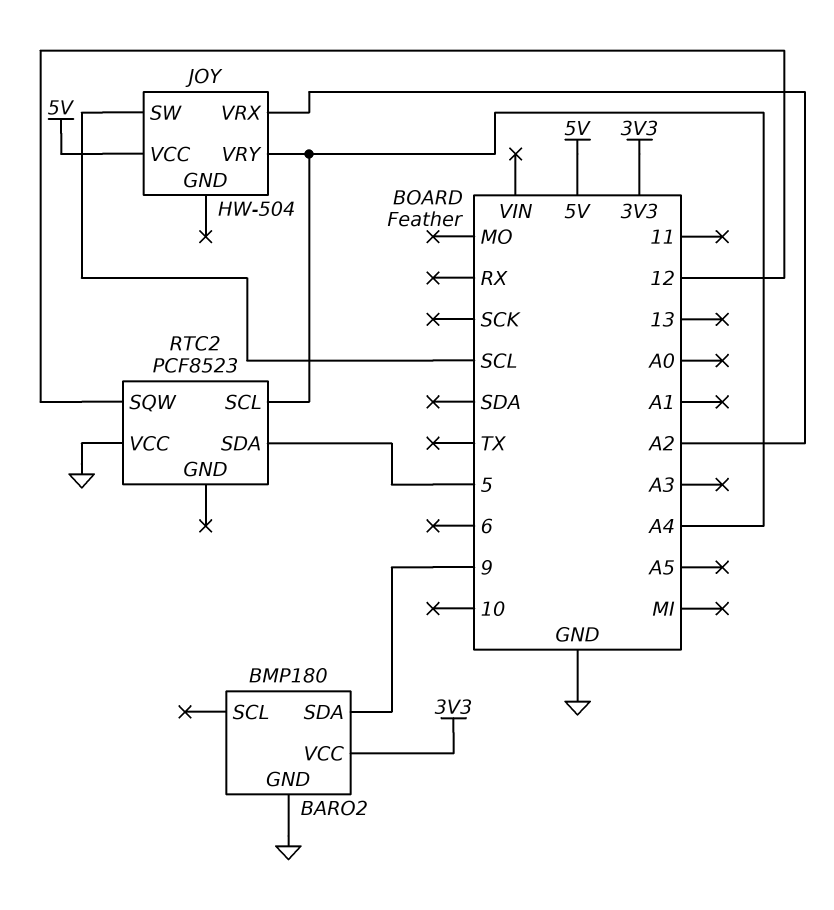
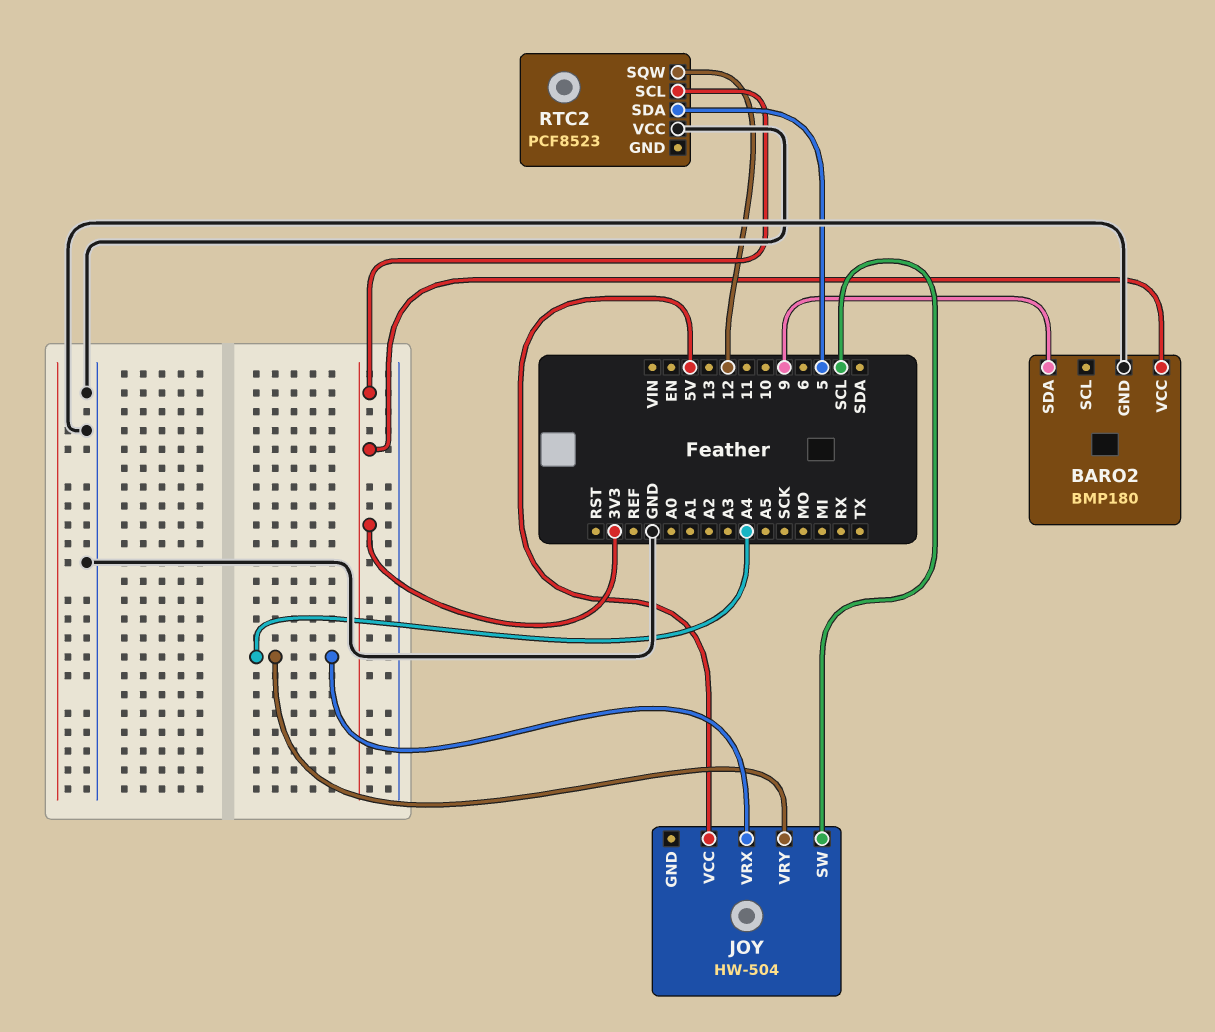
JOY pin VRX: A2 -> A4
RTC2 pin SCL: A4 -> 3V3

